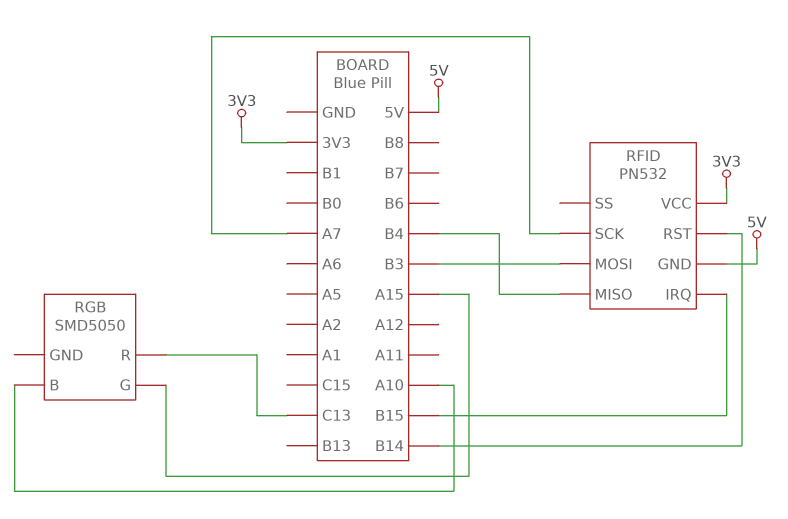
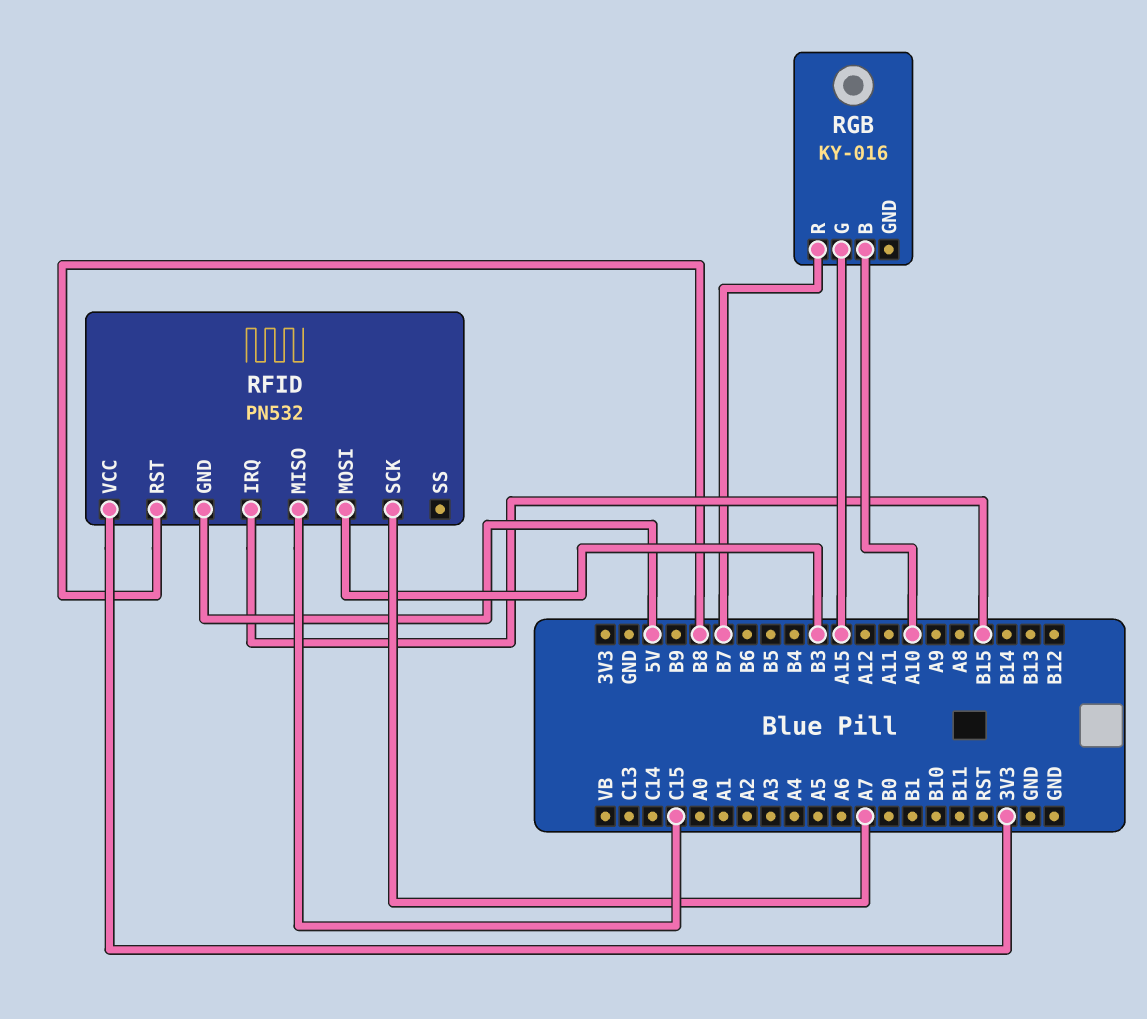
RFID pin MISO: B4 -> C15
RFID pin RST: B14 -> B8
RGB: SMD5050 -> KY-016
RGB pin R: C13 -> B7

